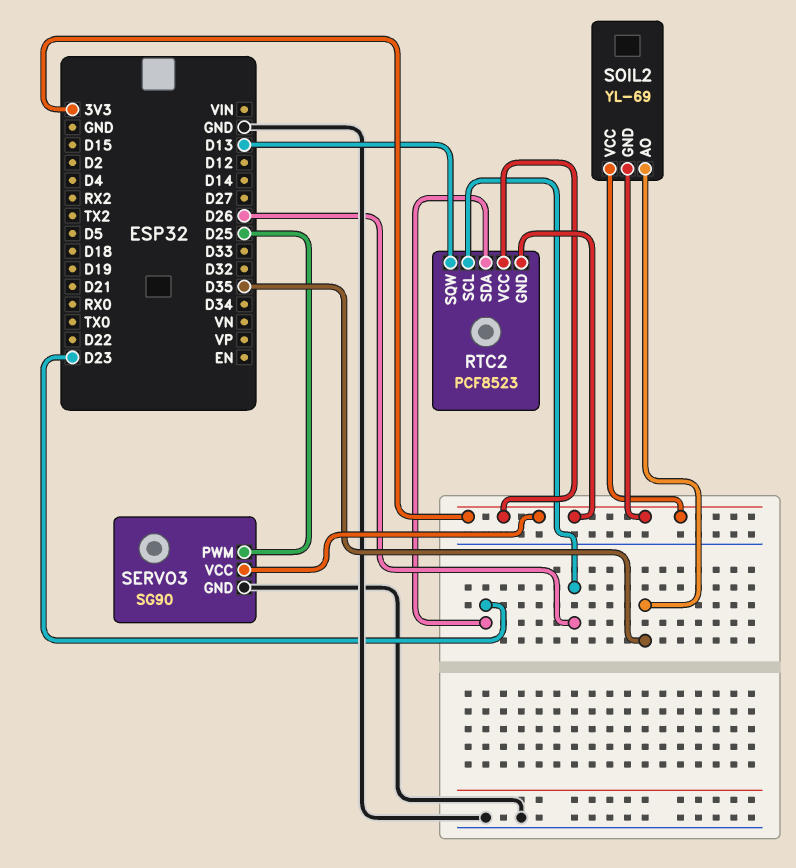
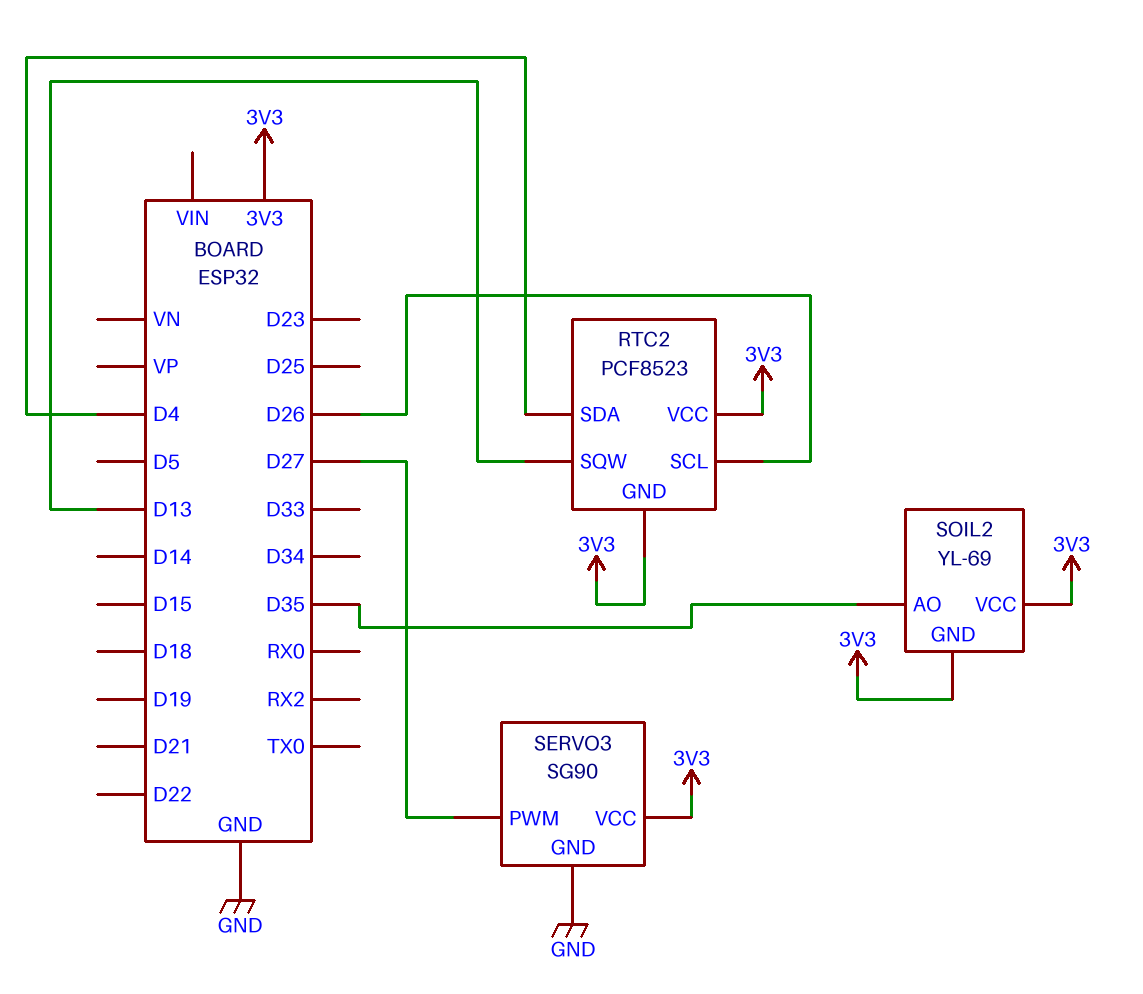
RTC2 pin SDA: D23 -> D4
SERVO3 pin PWM: D25 -> D27

